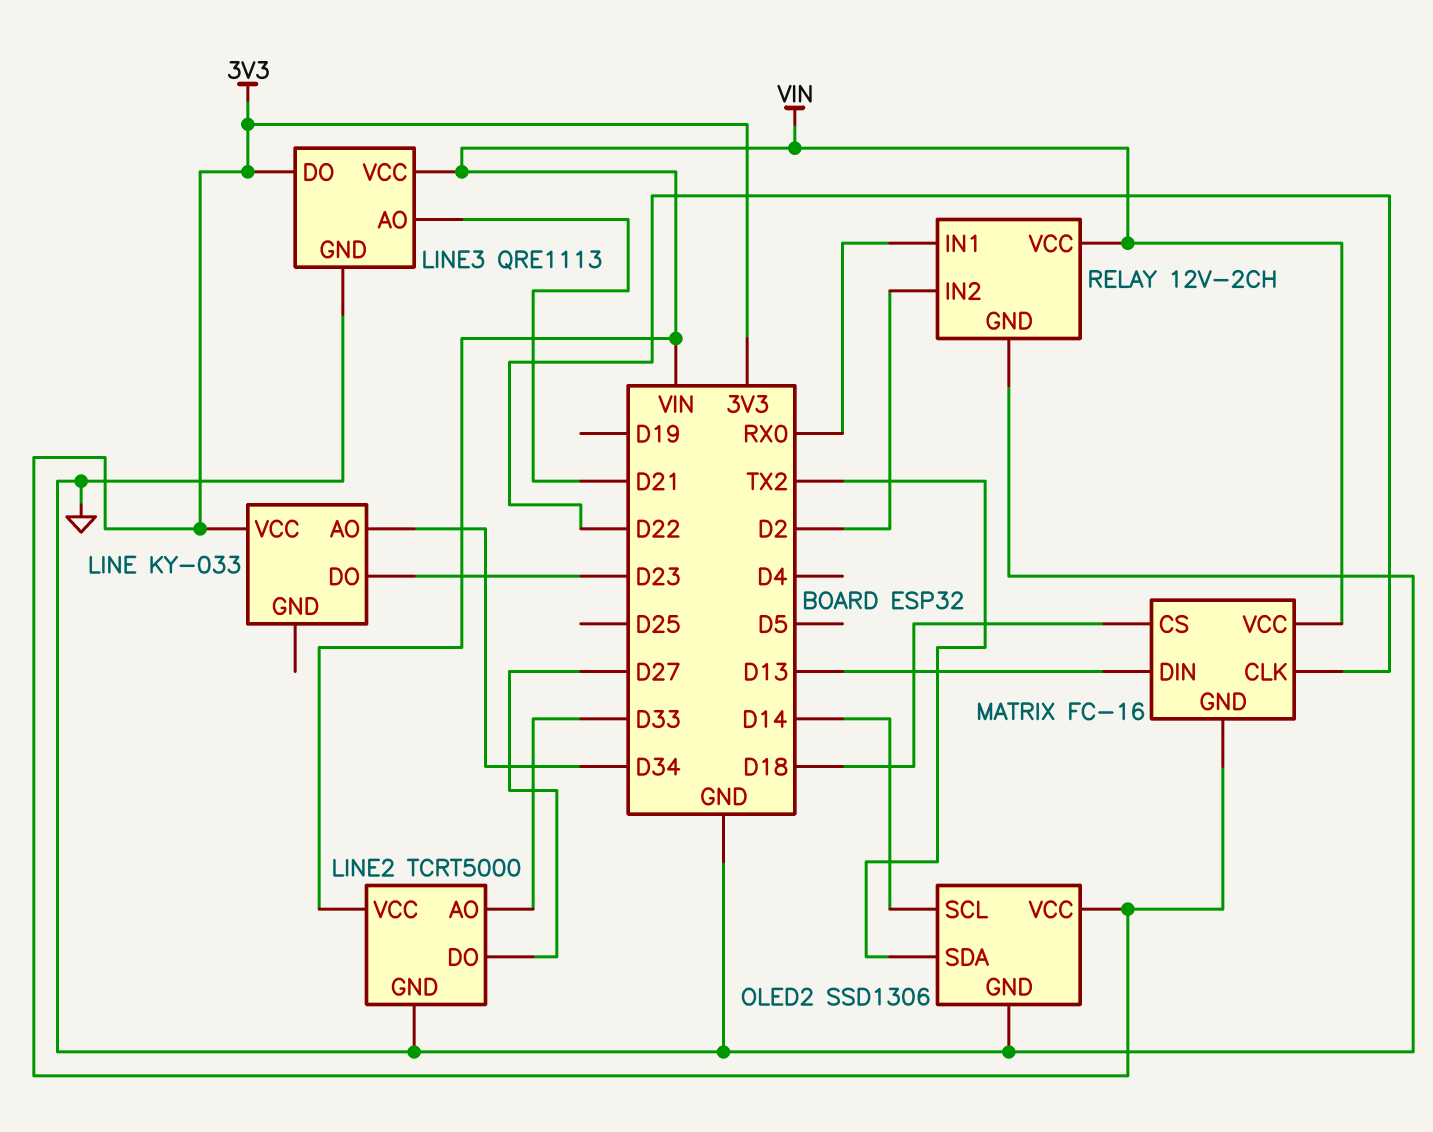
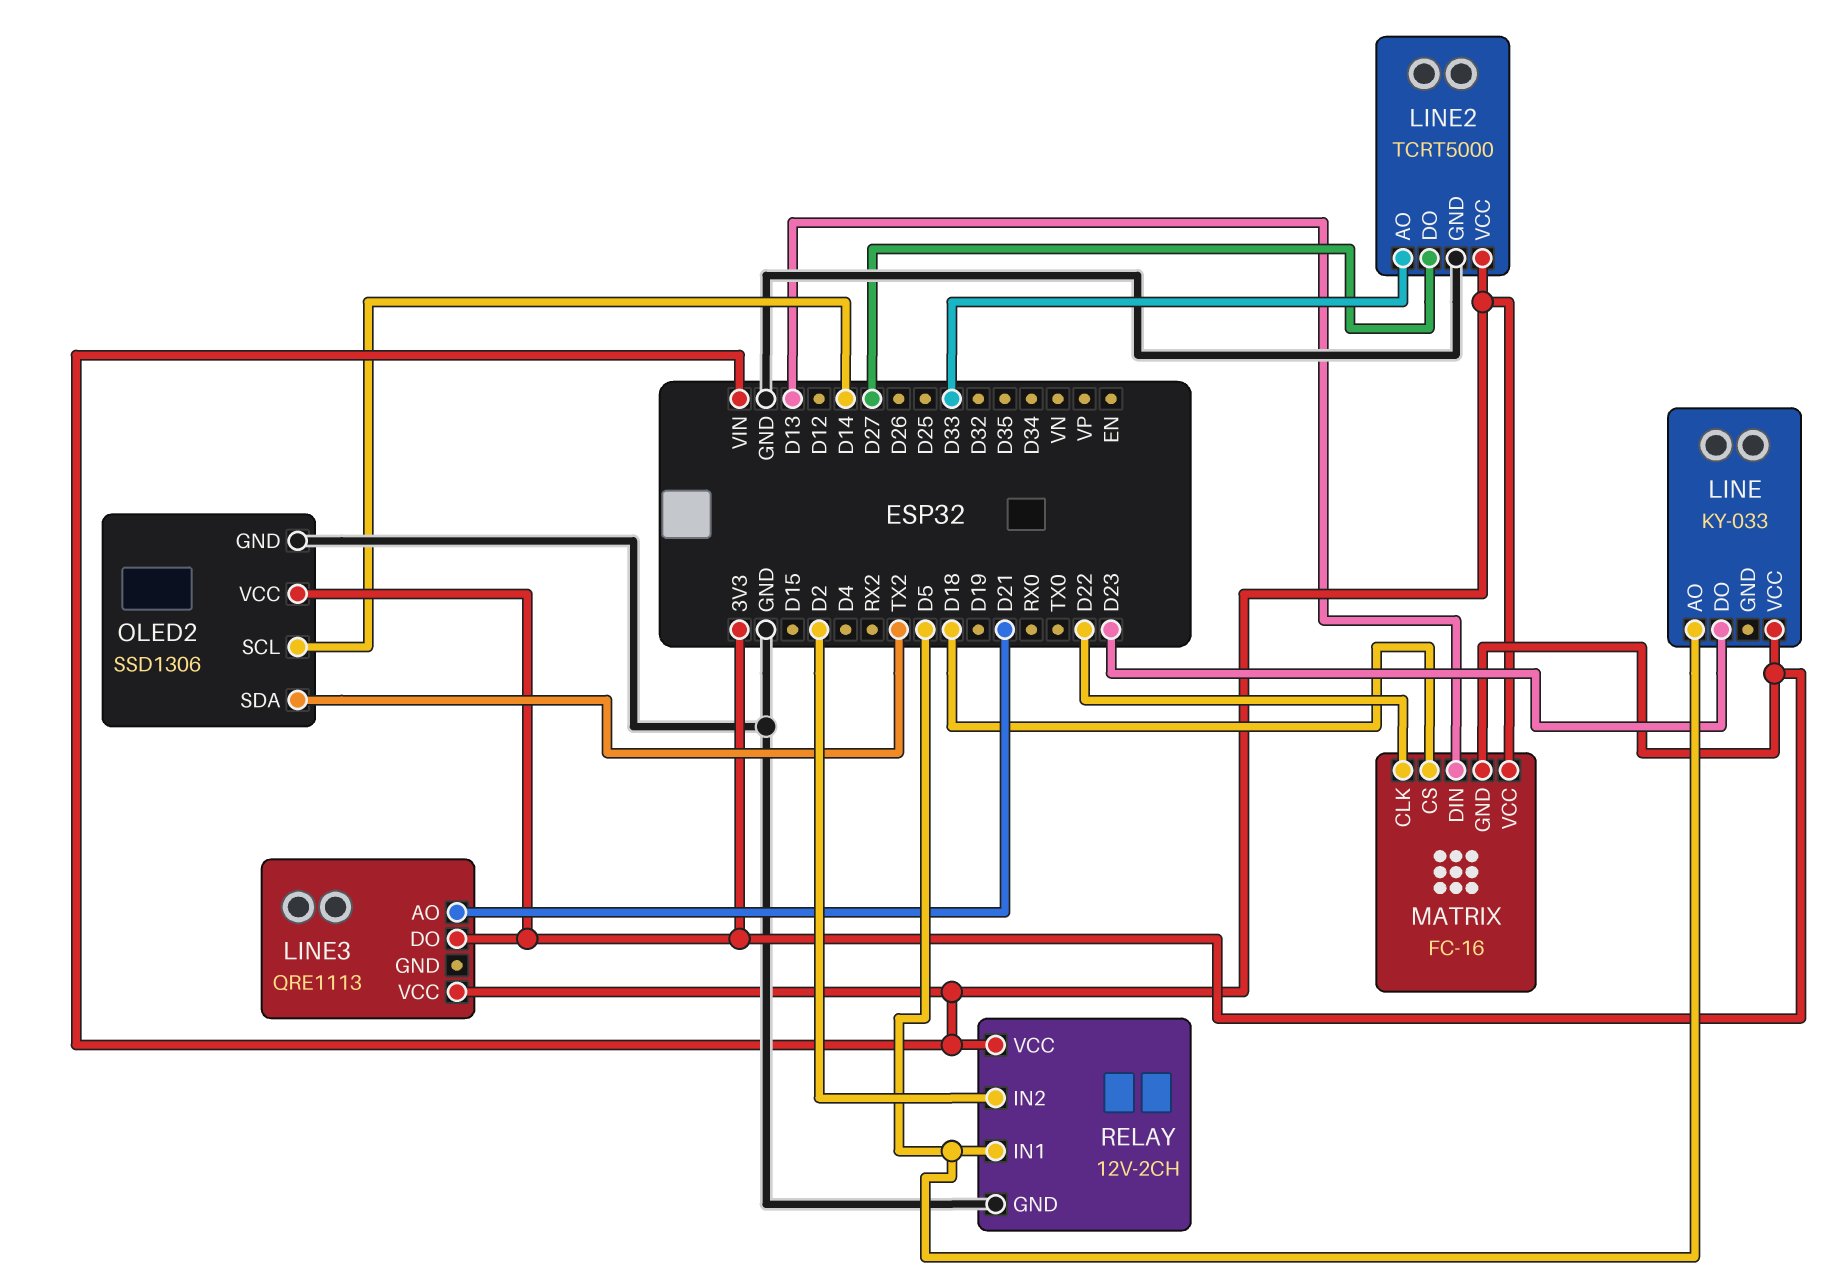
LINE pin AO: D34 -> D5
LINE3 pin GND: GND -> none
RELAY pin IN1: RX0 -> D5

